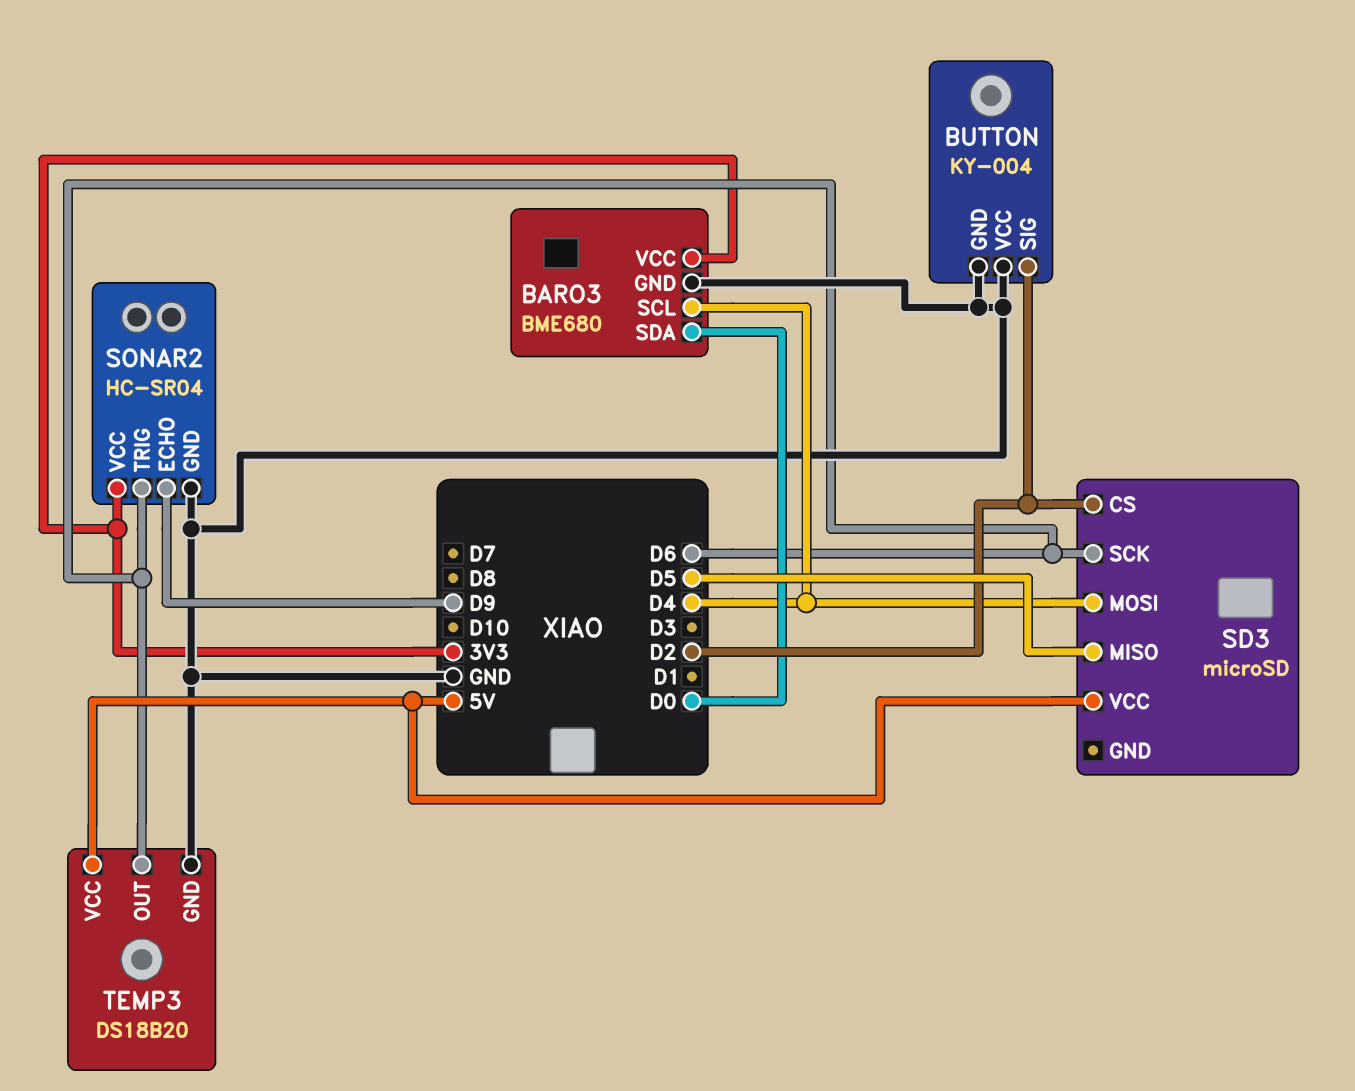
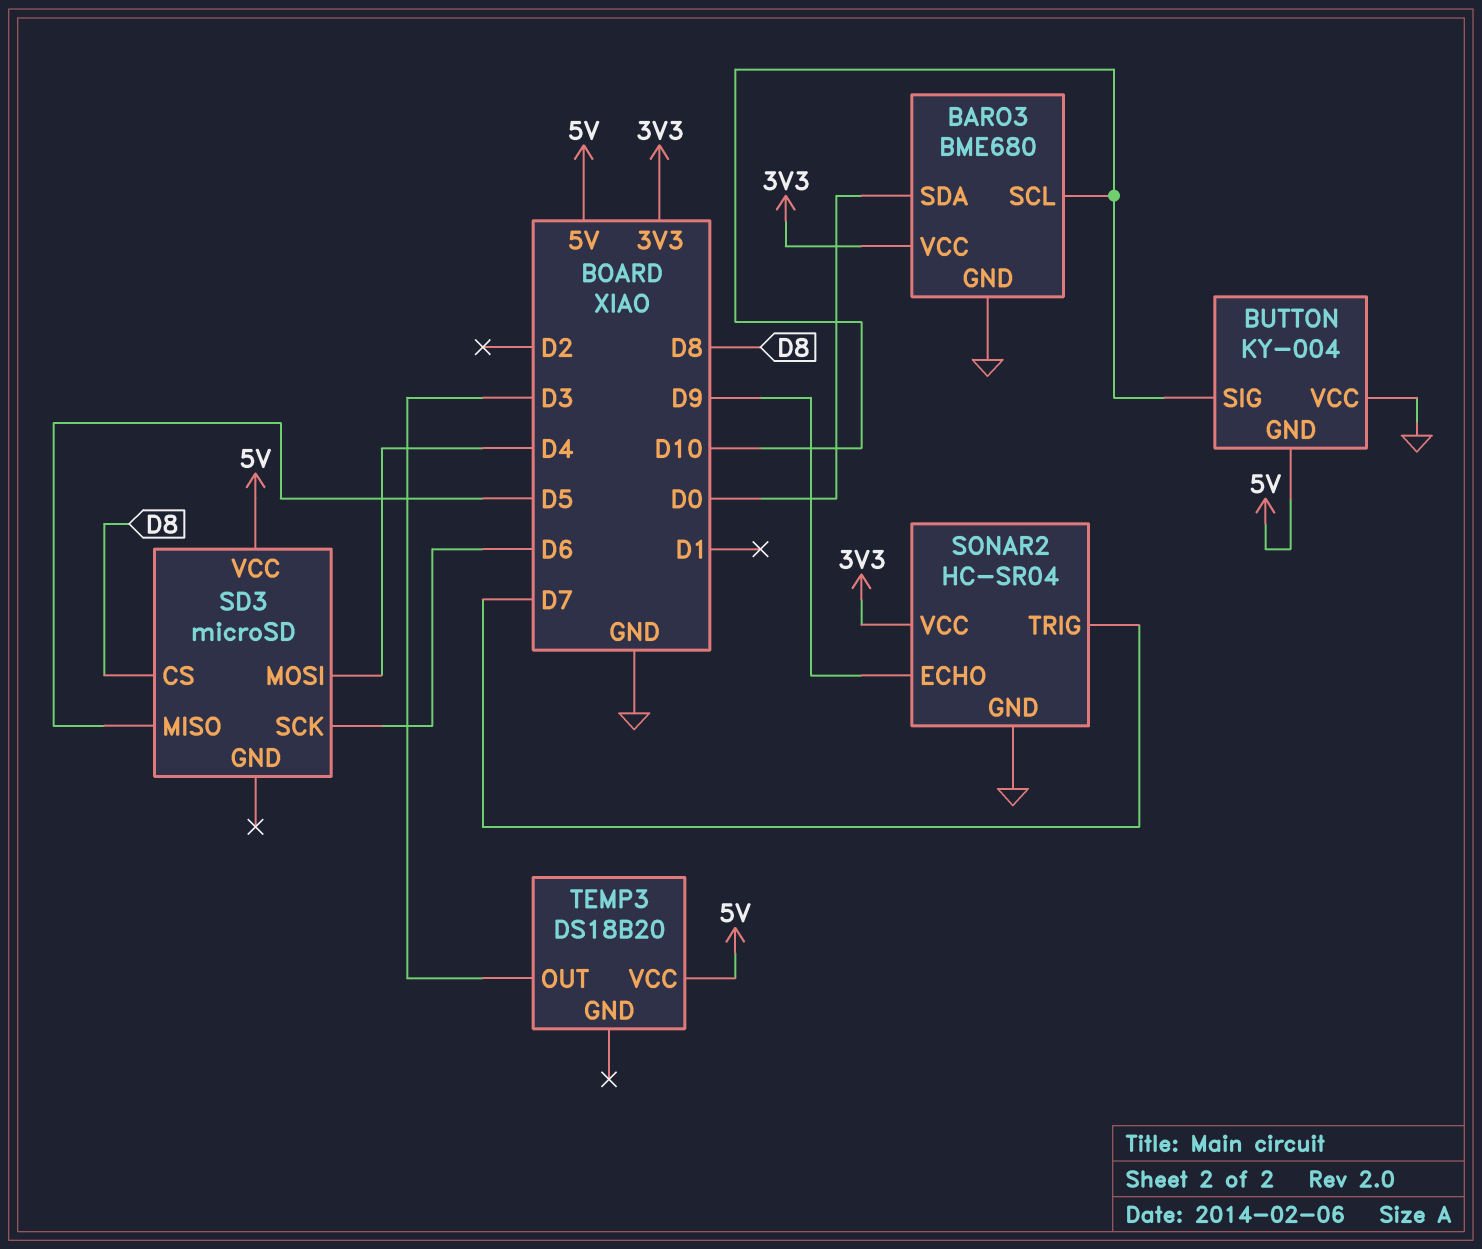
BARO3 pin SCL: D4 -> D10
BUTTON pin GND: GND -> 5V
BUTTON pin SIG: D2 -> D10
SD3 pin CS: D2 -> D8
SONAR2 pin TRIG: D6 -> D7
TEMP3 pin GND: GND -> none
TEMP3 pin OUT: D6 -> D3

